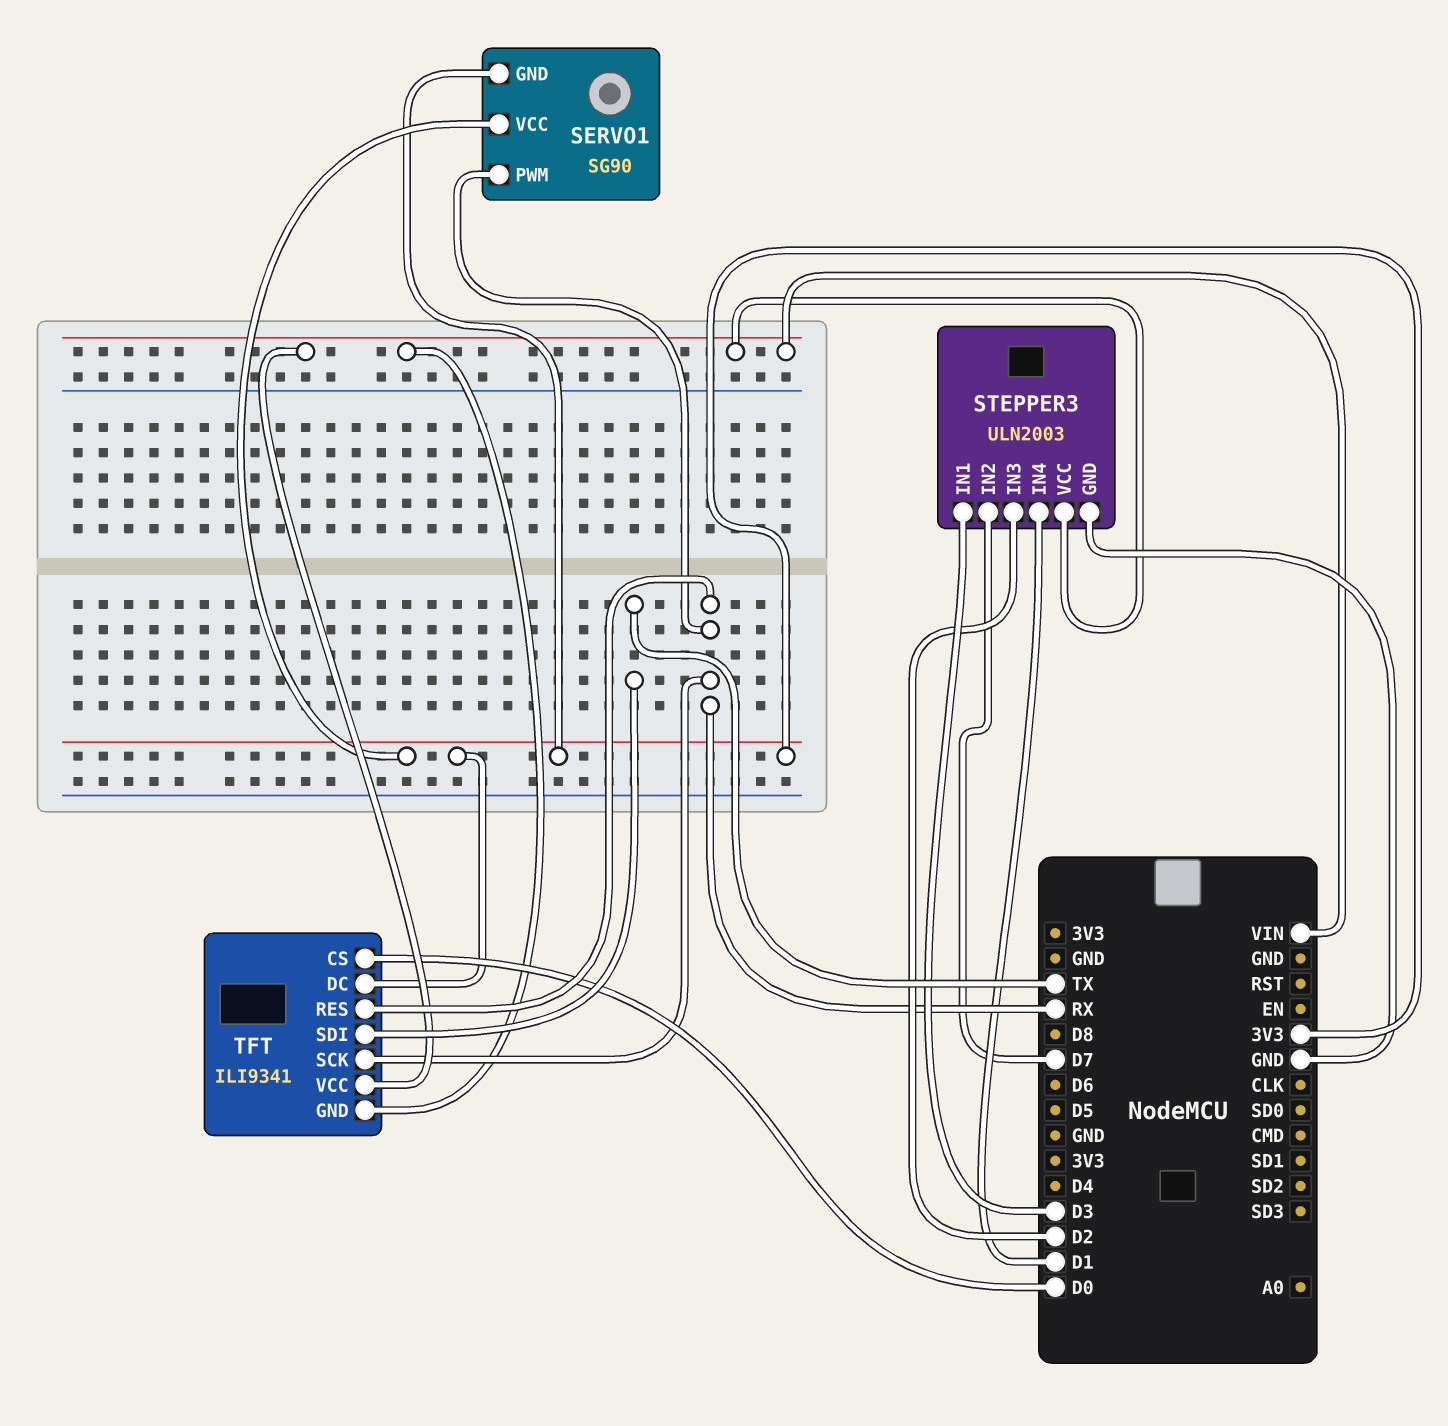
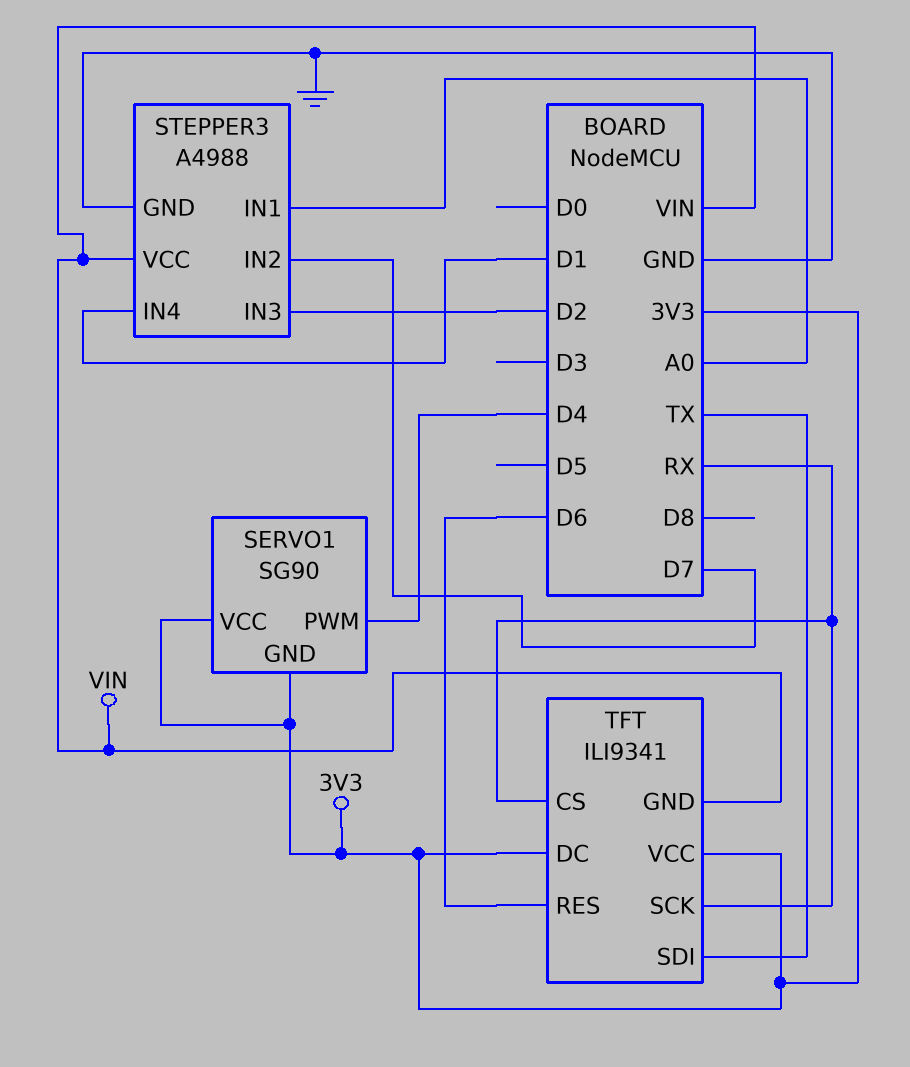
SERVO1 pin PWM: RX -> D4
STEPPER3: ULN2003 -> A4988
STEPPER3 pin IN1: D3 -> A0
TFT pin CS: D0 -> RX
TFT pin RES: RX -> D6
TFT pin VCC: VIN -> 3V3

